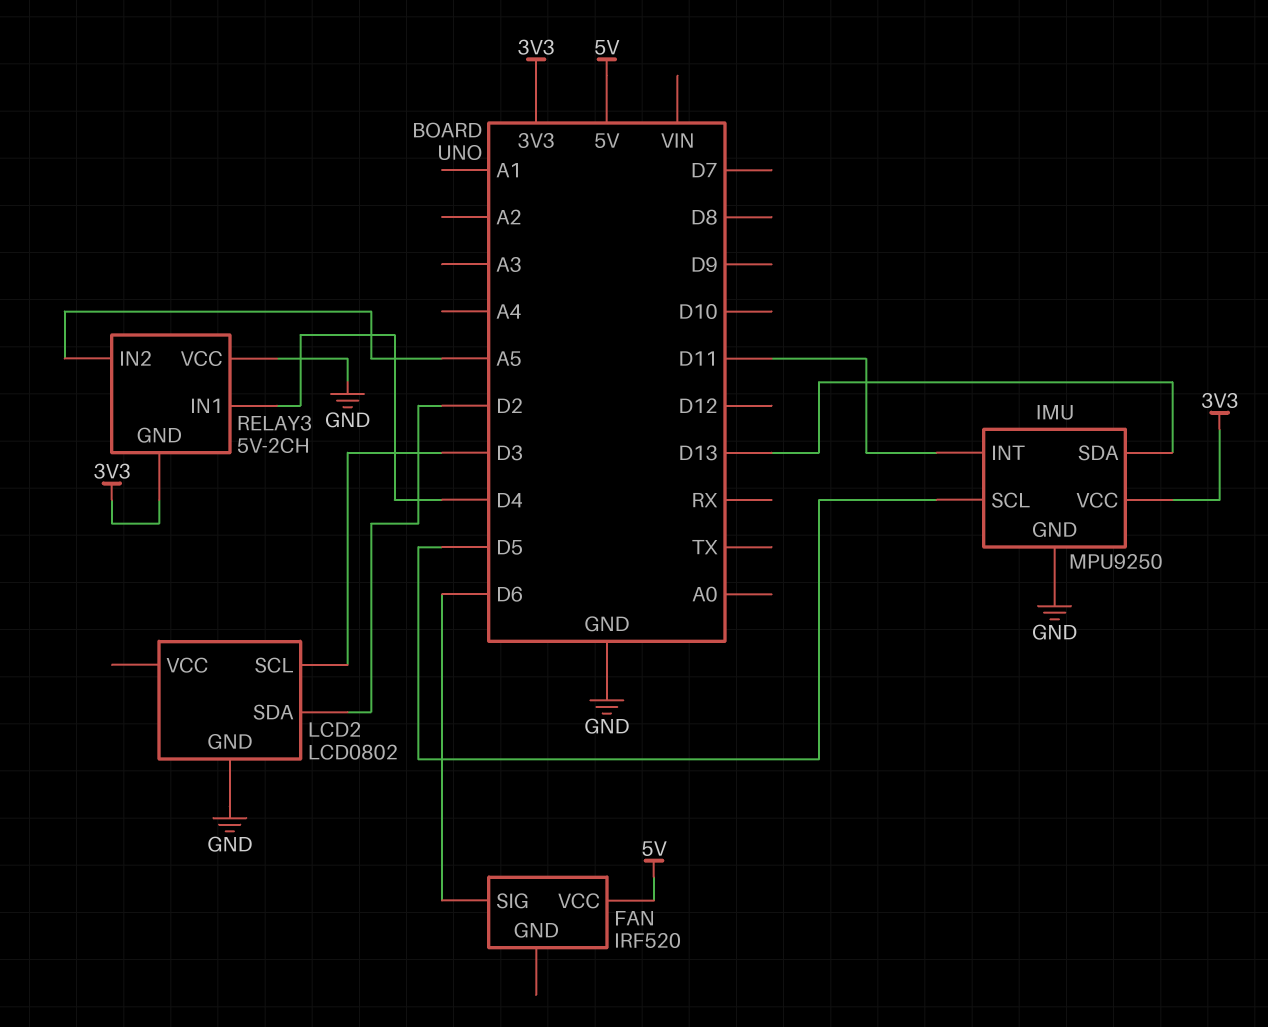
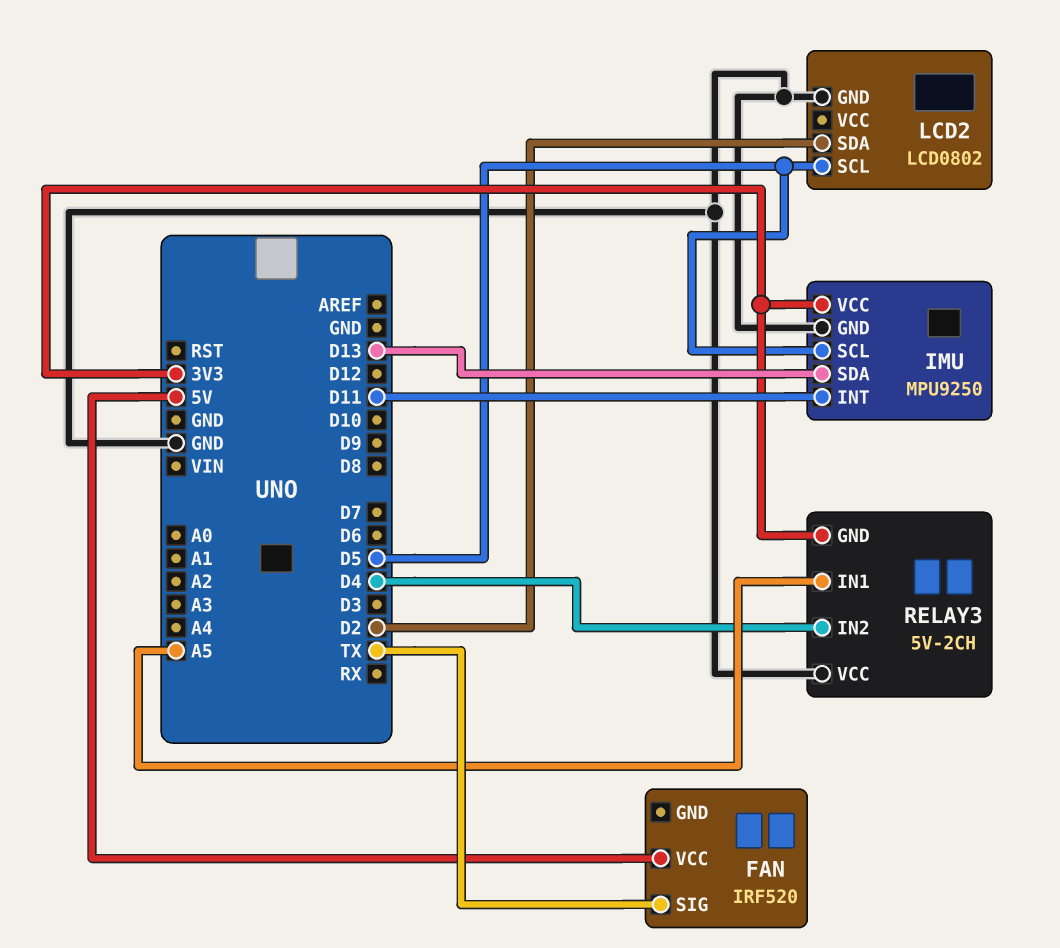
FAN pin SIG: D6 -> TX
LCD2 pin SCL: D3 -> D5
RELAY3 pin IN1: D4 -> A5
RELAY3 pin IN2: A5 -> D4

